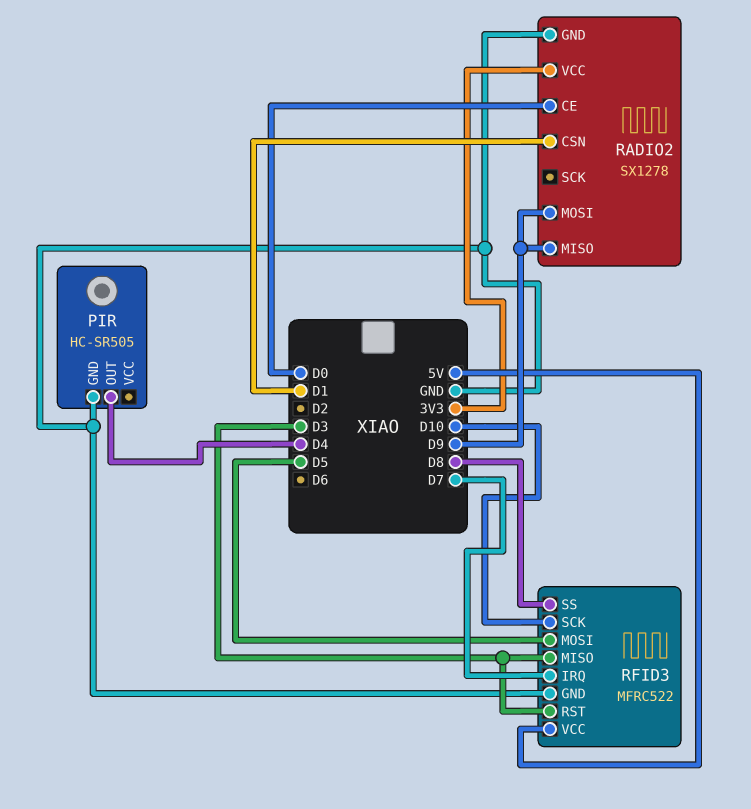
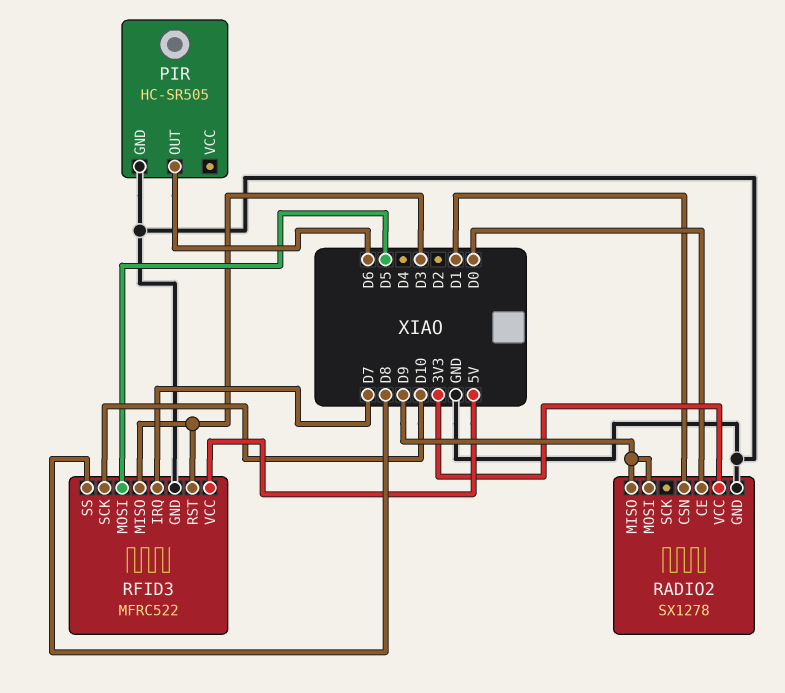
PIR pin OUT: D4 -> D6

